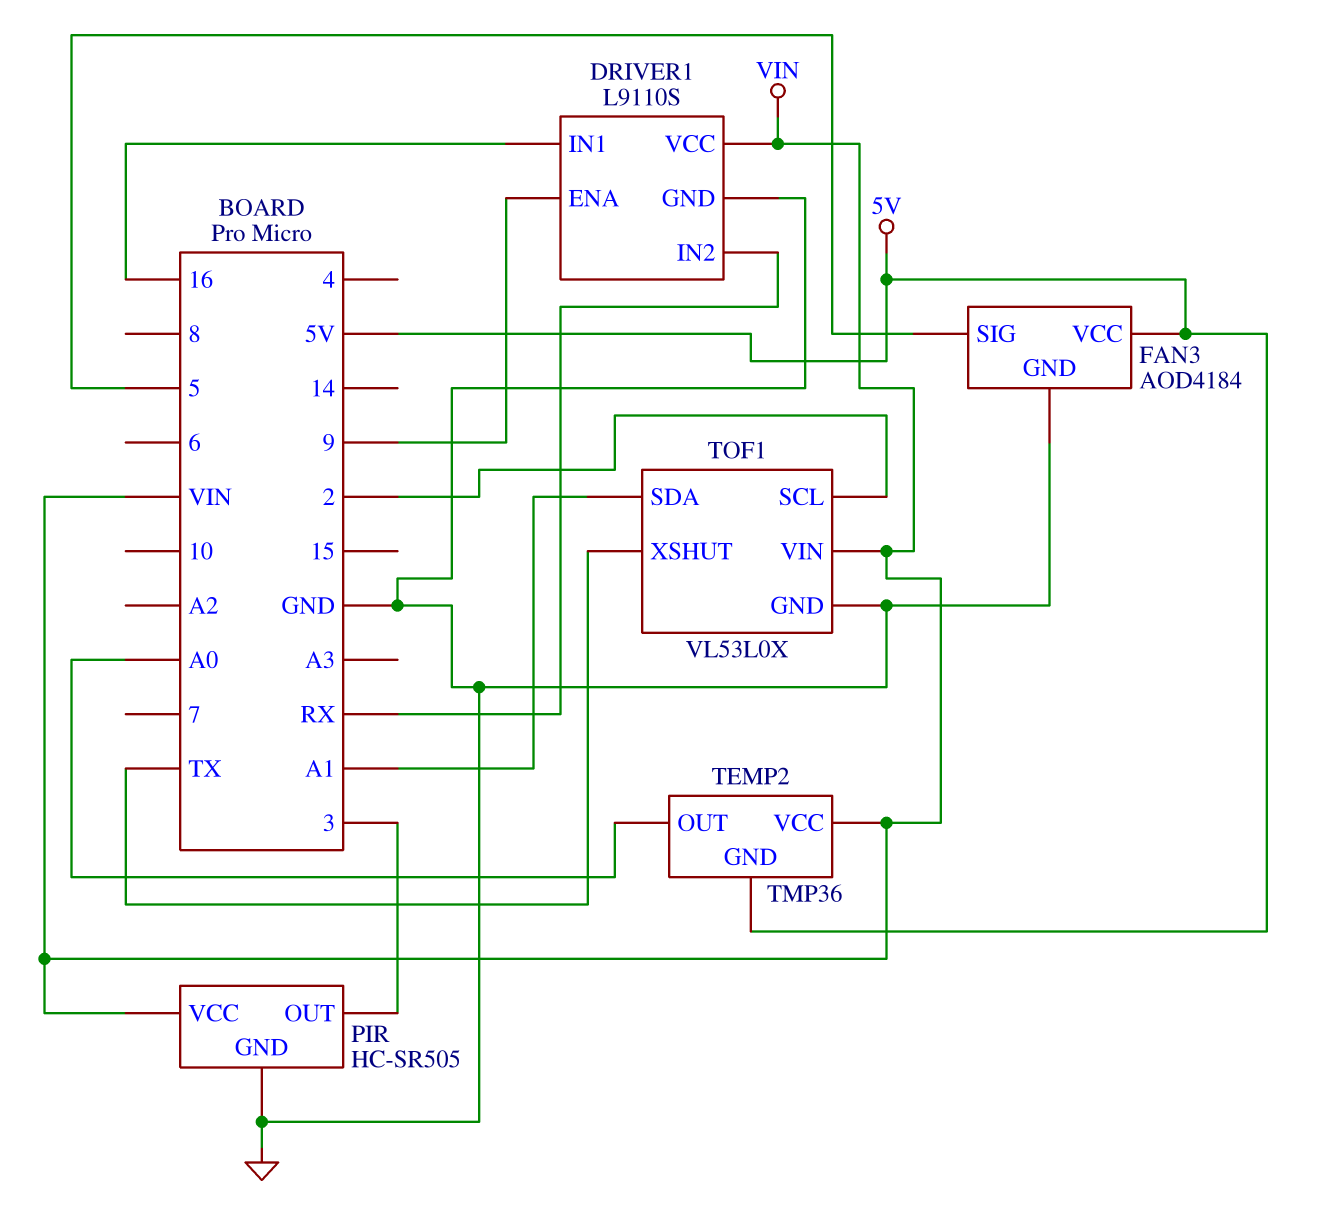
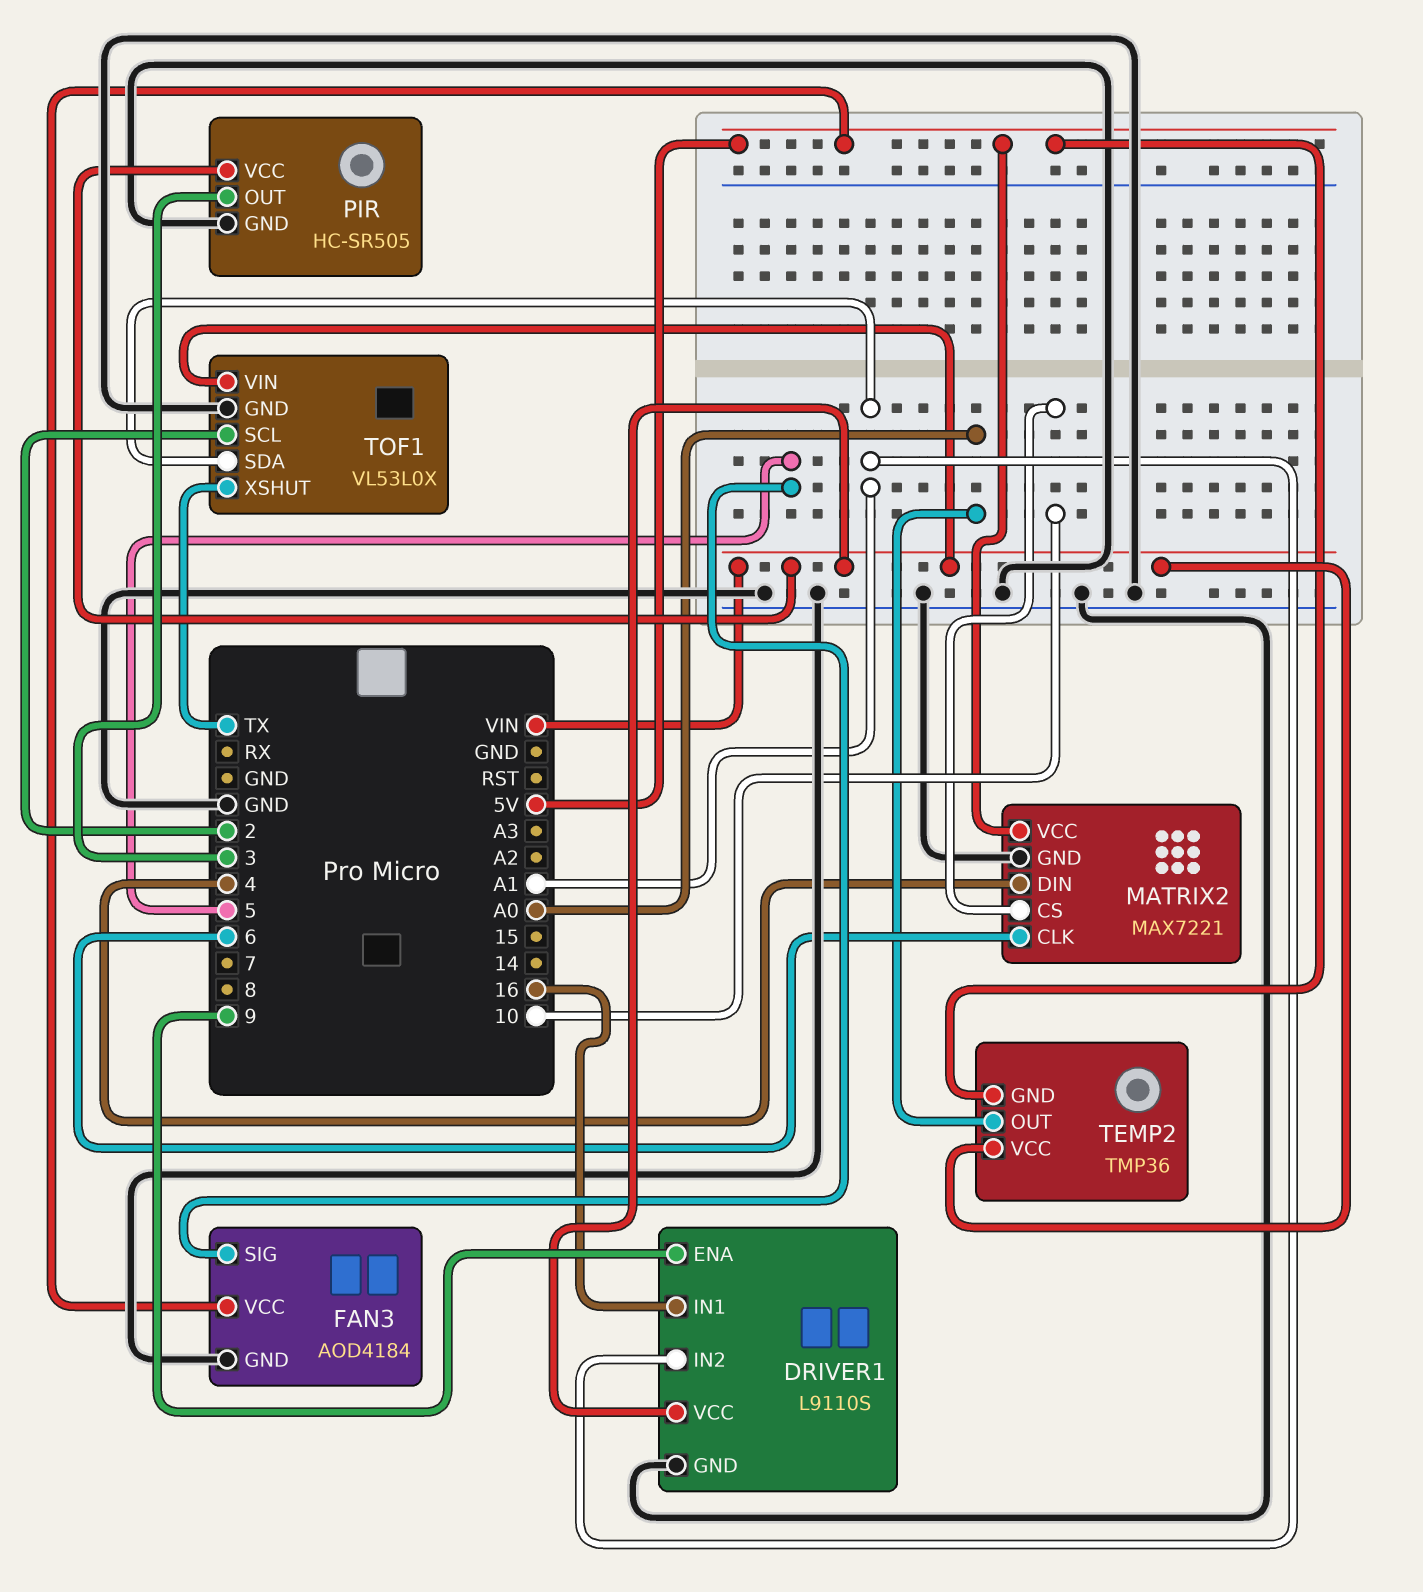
DRIVER1 pin IN2: RX -> A1
MATRIX2: none -> MAX7221
MATRIX2 pin CLK: none -> 6
MATRIX2 pin CS: none -> 10
MATRIX2 pin DIN: none -> 4
MATRIX2 pin GND: none -> GND
MATRIX2 pin VCC: none -> 5V

